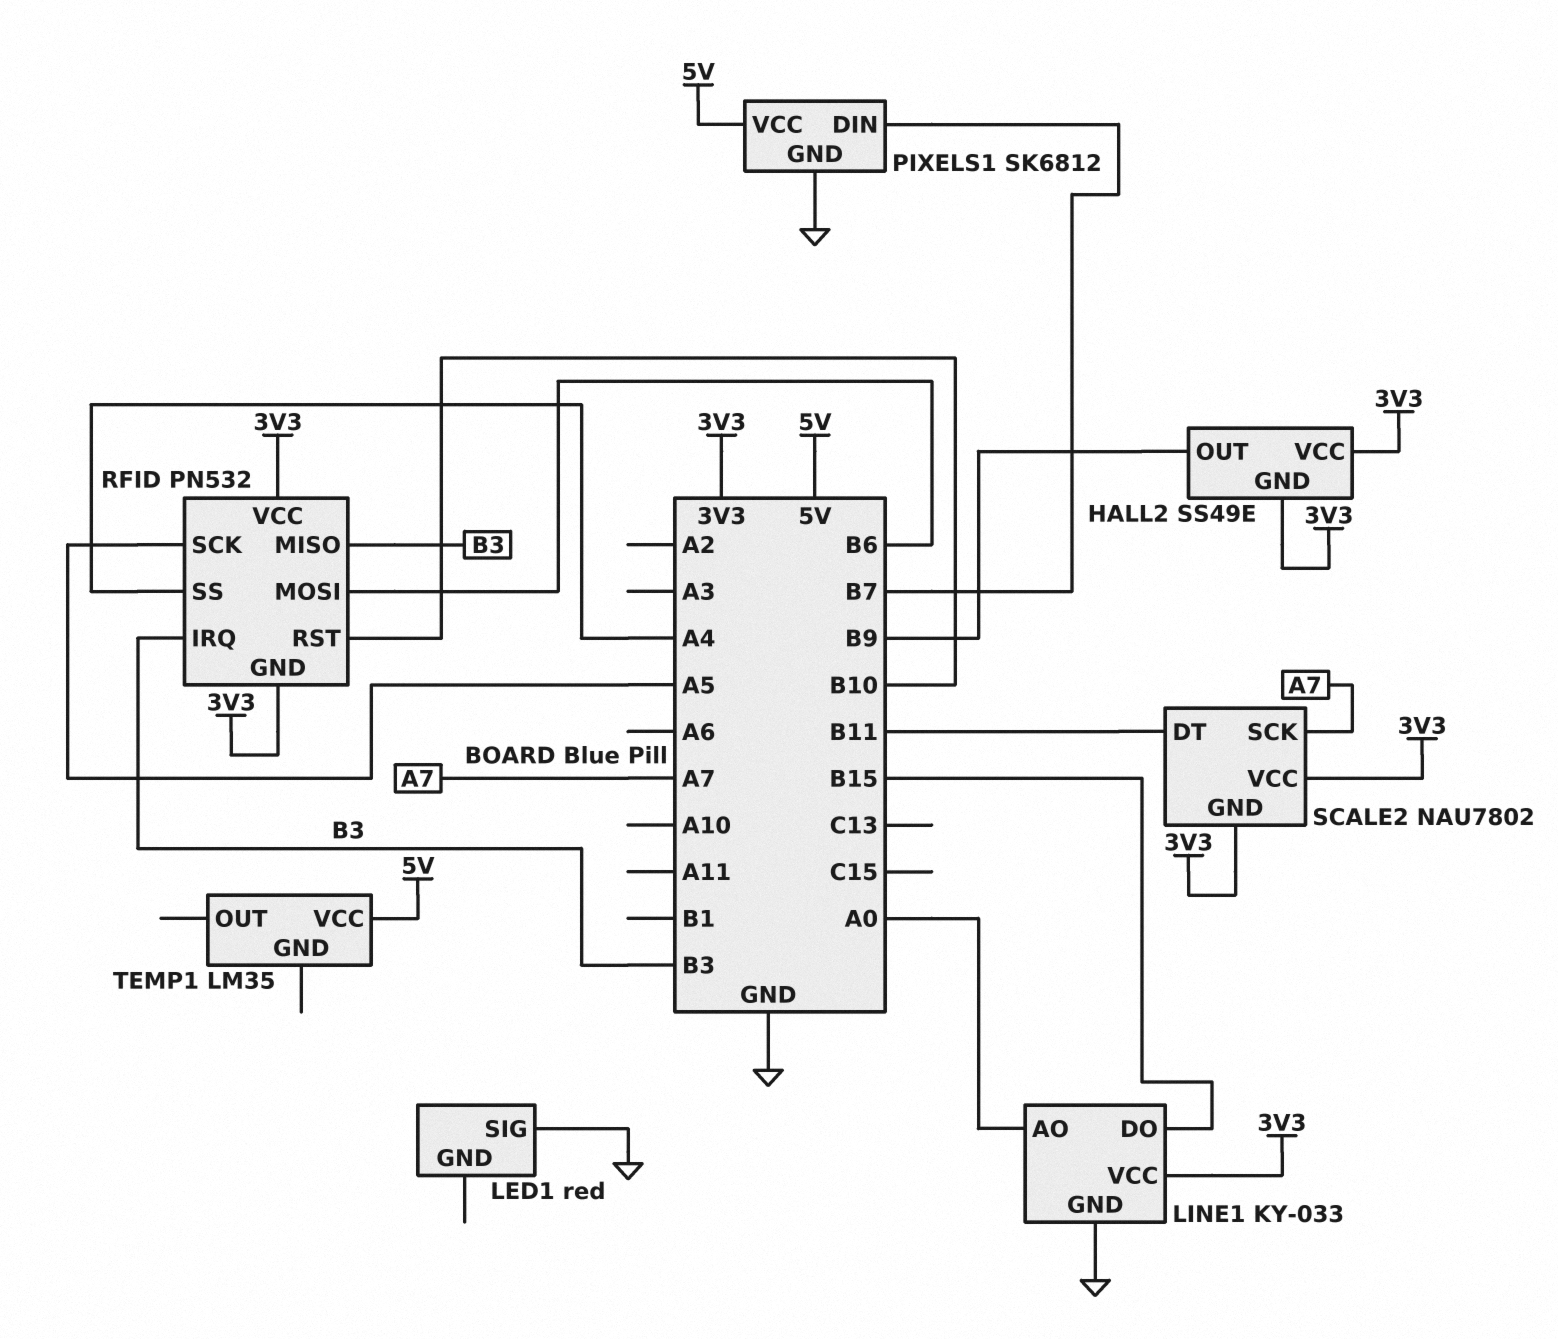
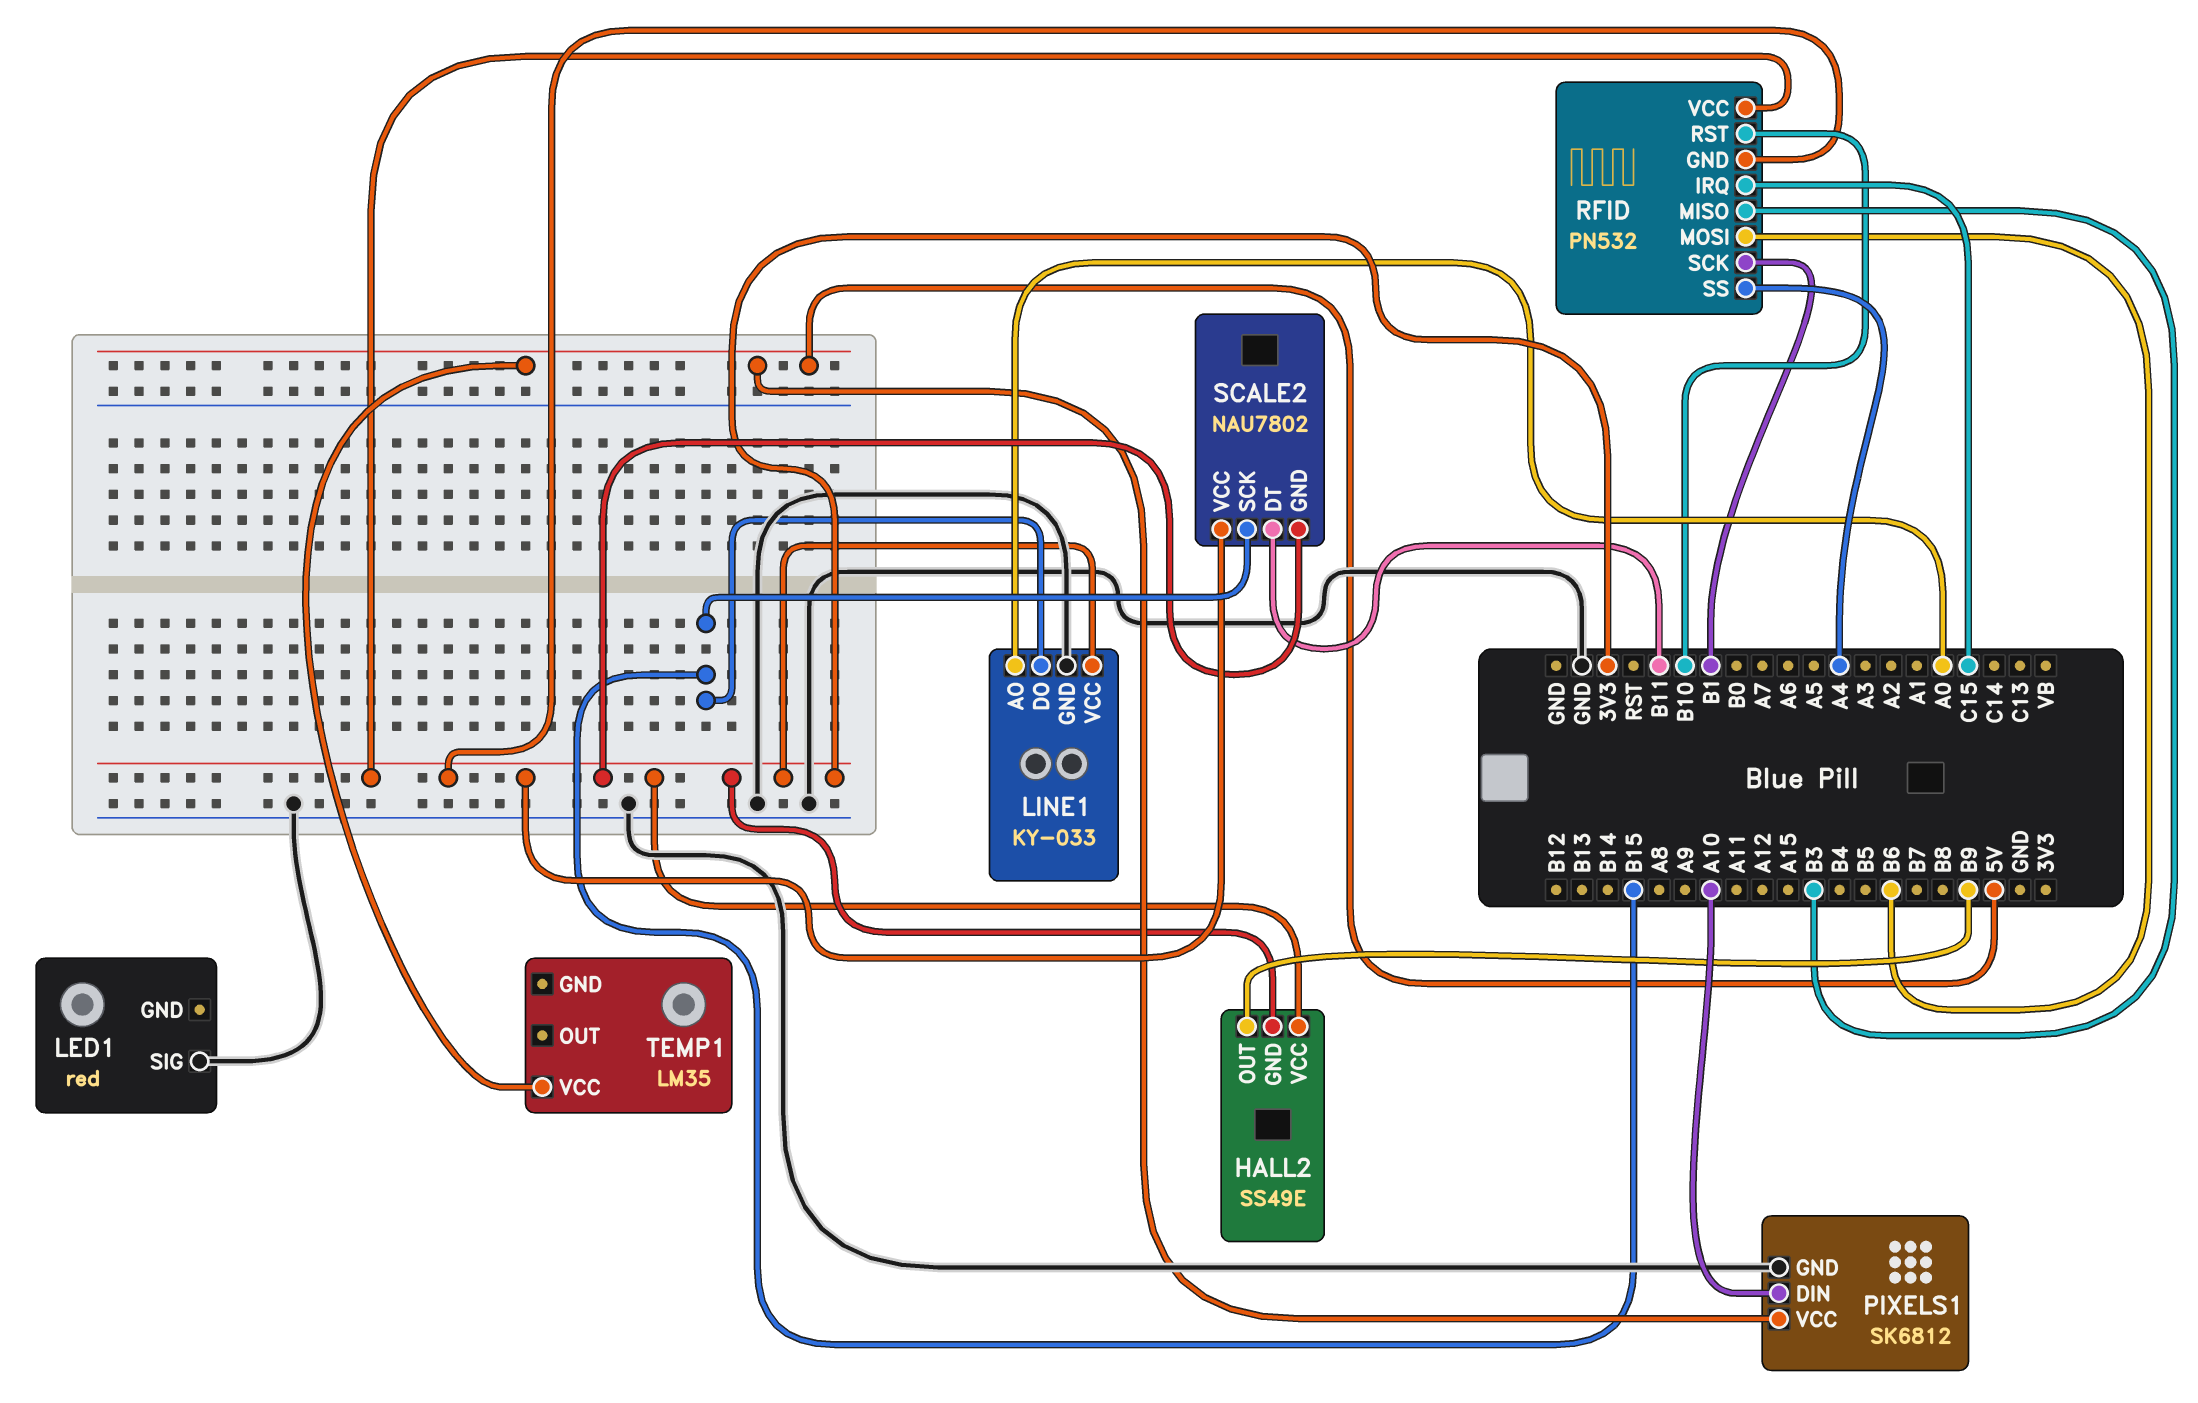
PIXELS1 pin DIN: B7 -> A10
RFID pin IRQ: B3 -> C15
RFID pin SCK: A5 -> B1
SCALE2 pin SCK: A7 -> B15

